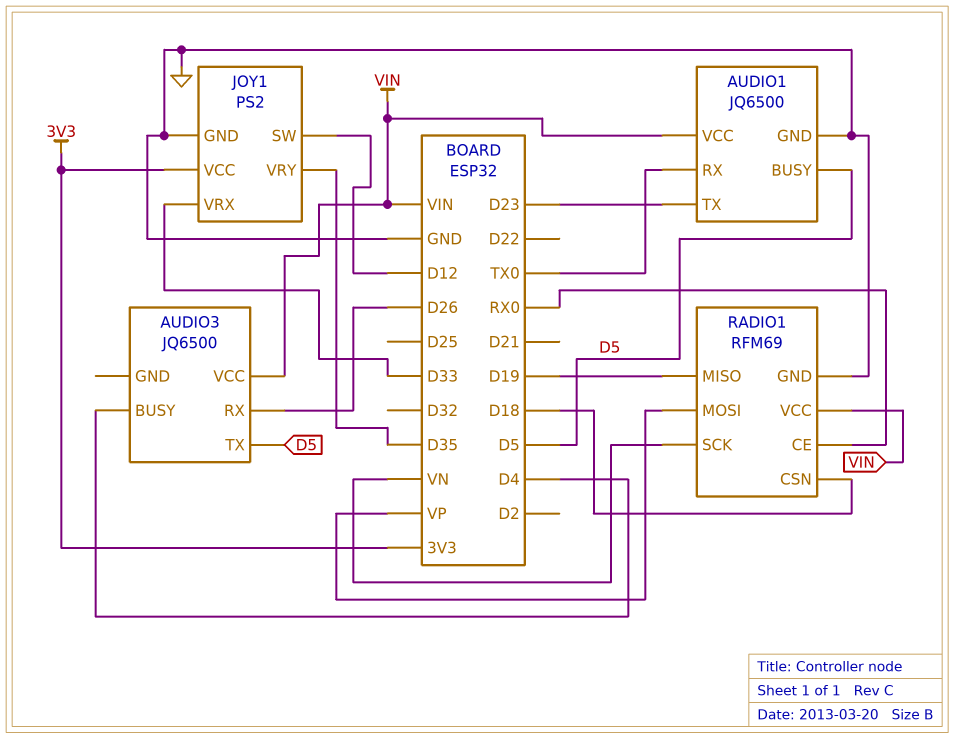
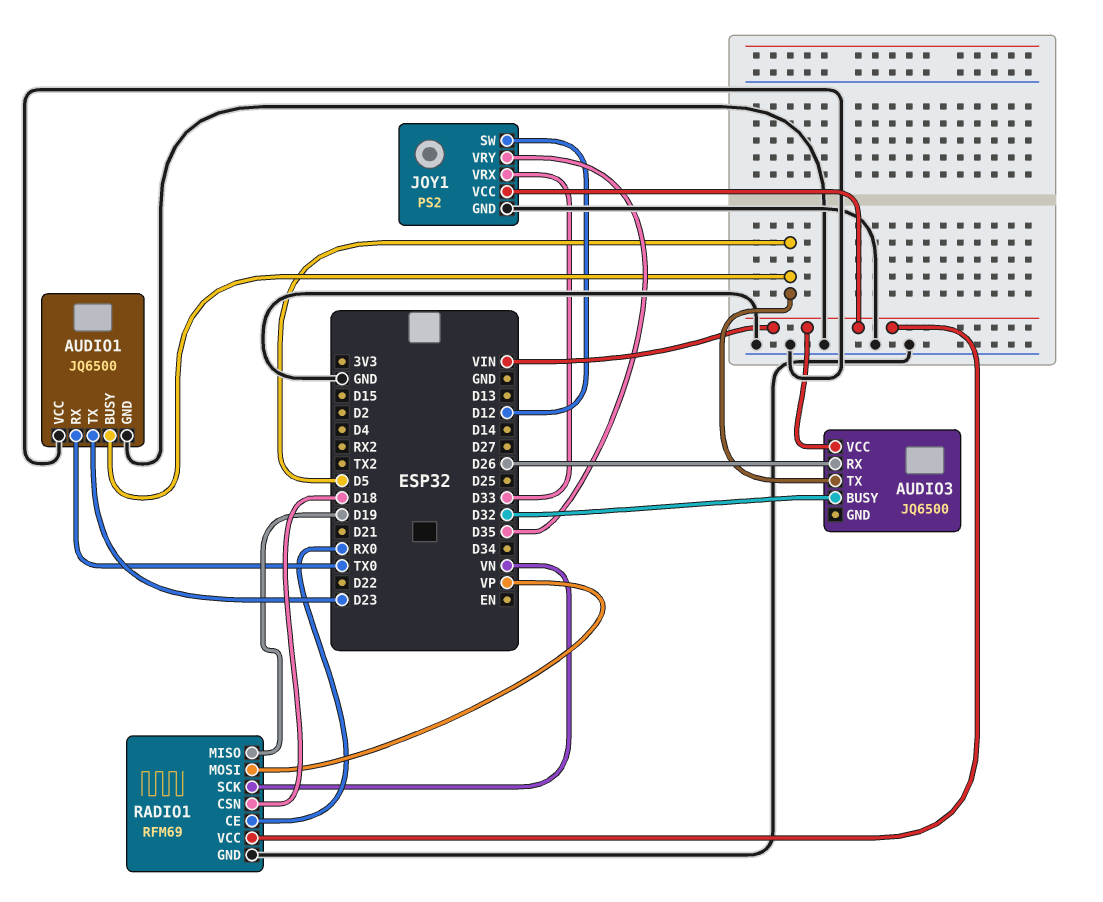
AUDIO1 pin VCC: VIN -> GND
AUDIO3 pin BUSY: D4 -> D32
JOY1 pin VCC: 3V3 -> VIN

